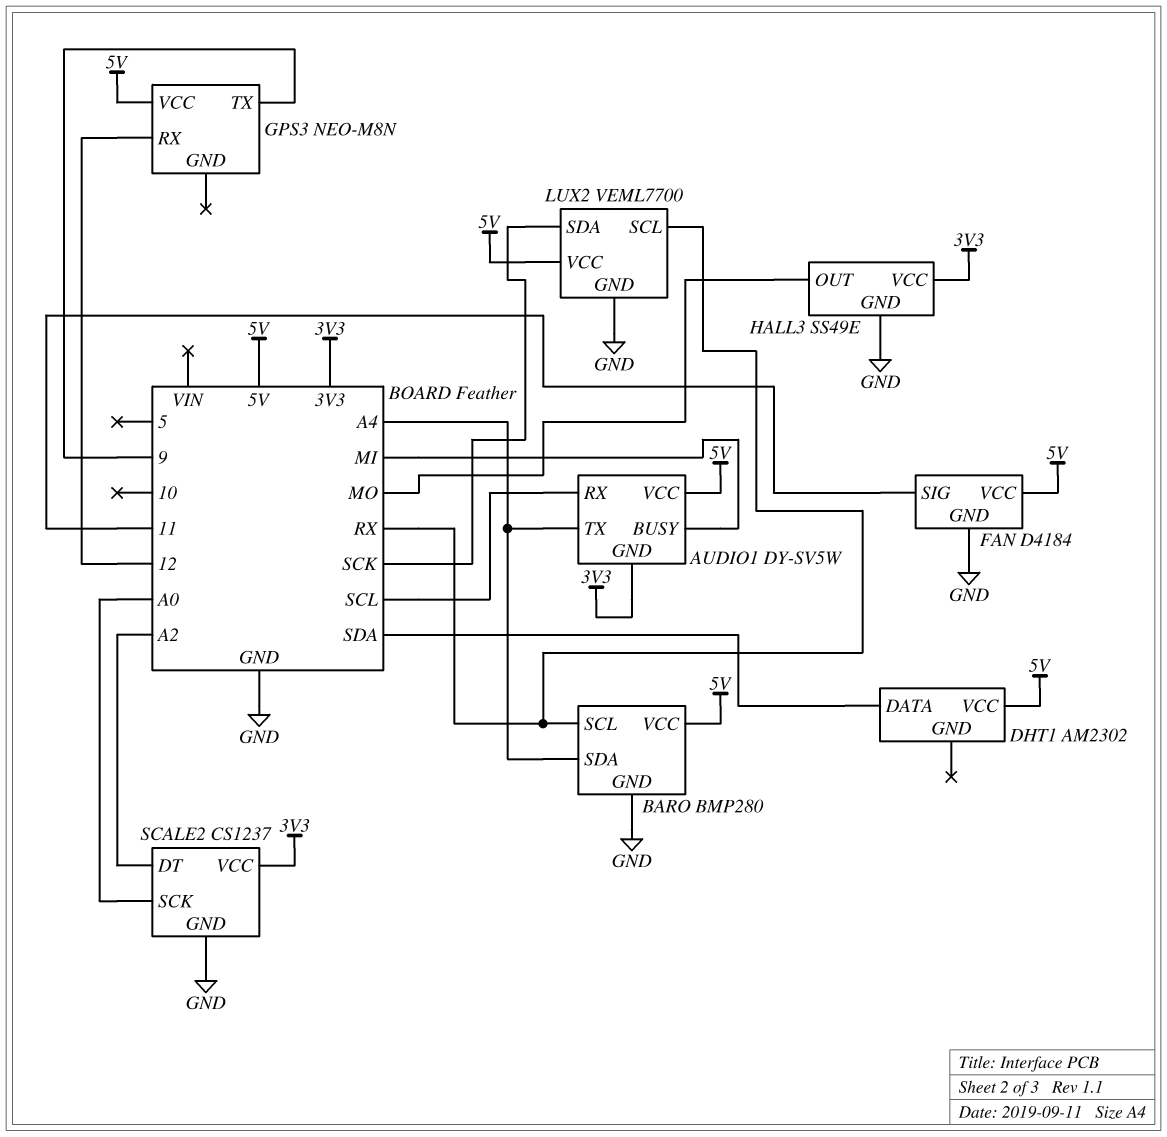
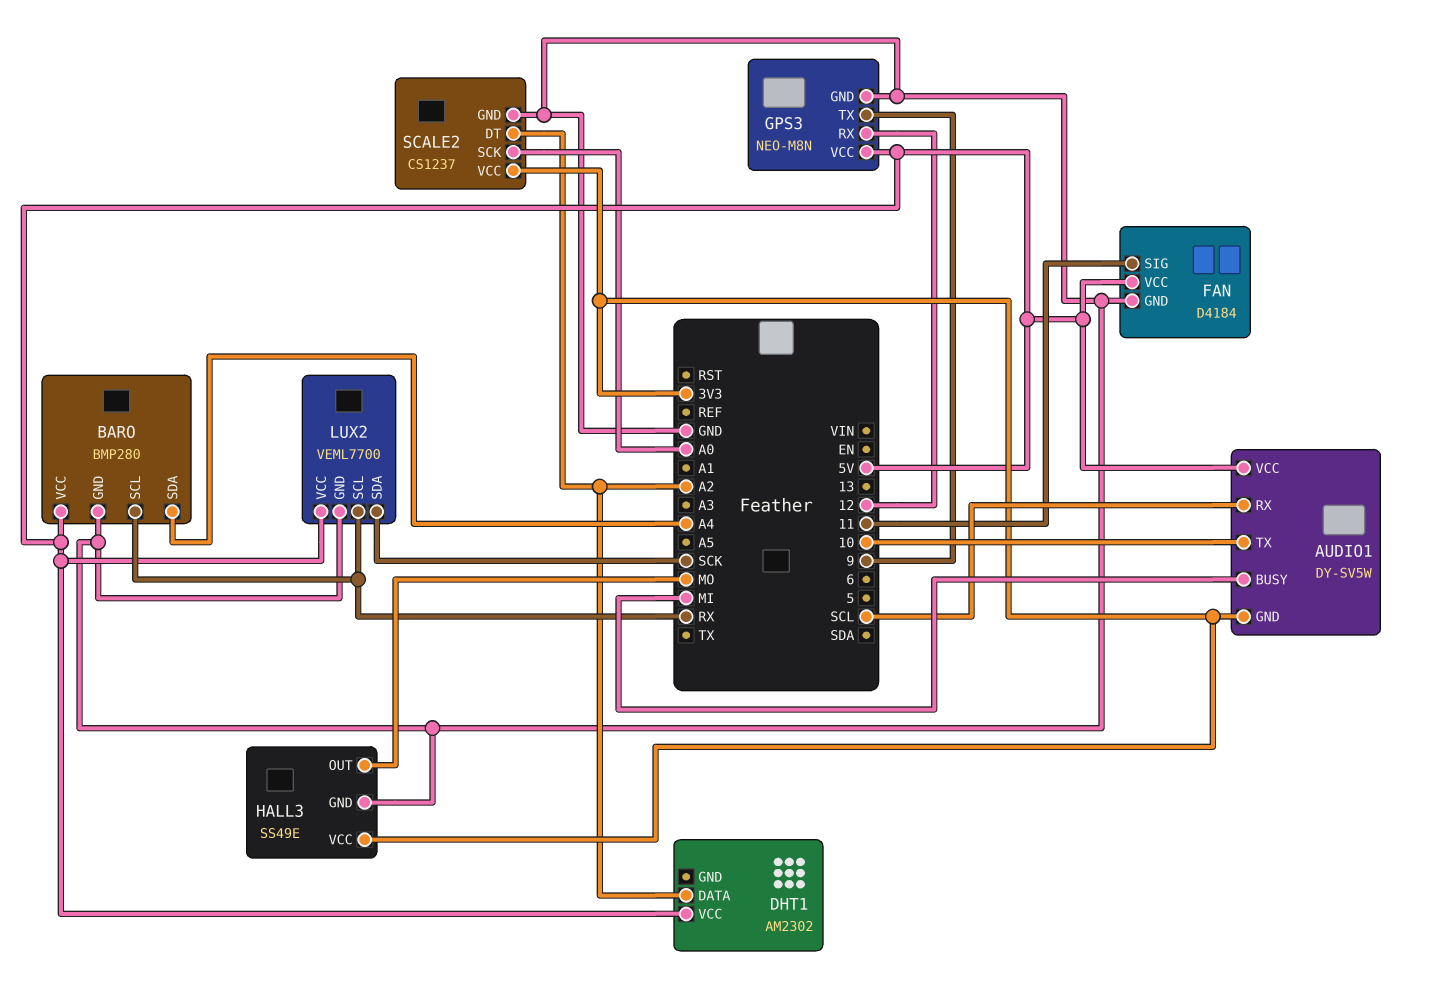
AUDIO1 pin TX: A4 -> 10
DHT1 pin DATA: SDA -> A2
GPS3 pin GND: none -> GND

